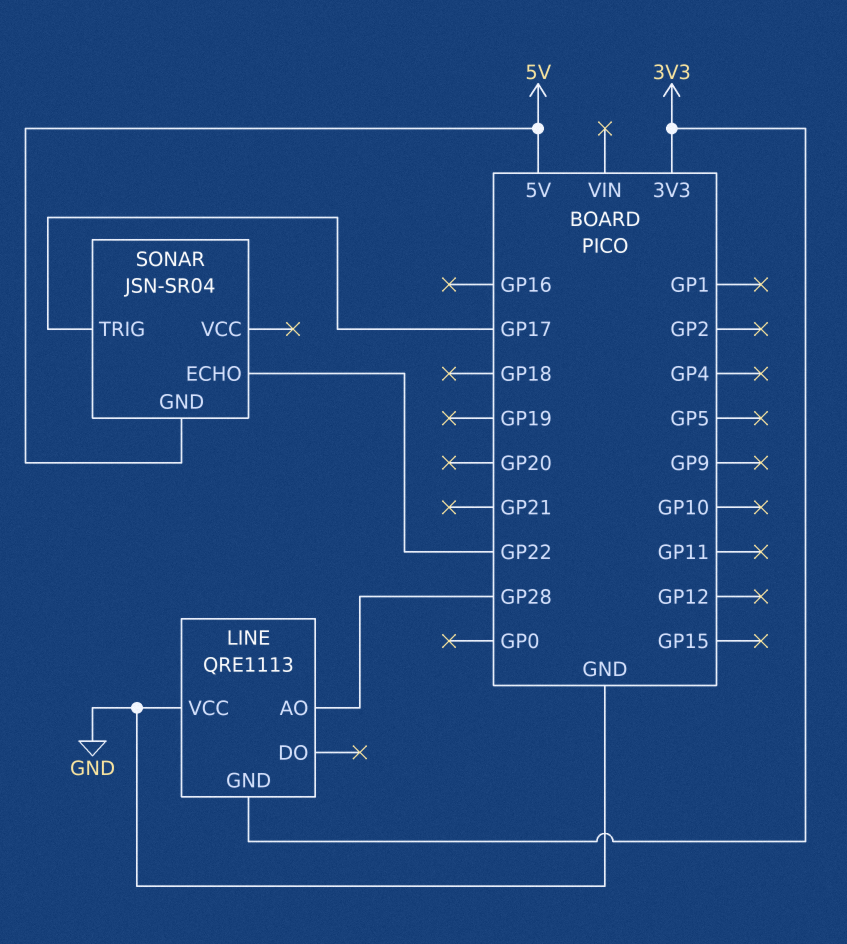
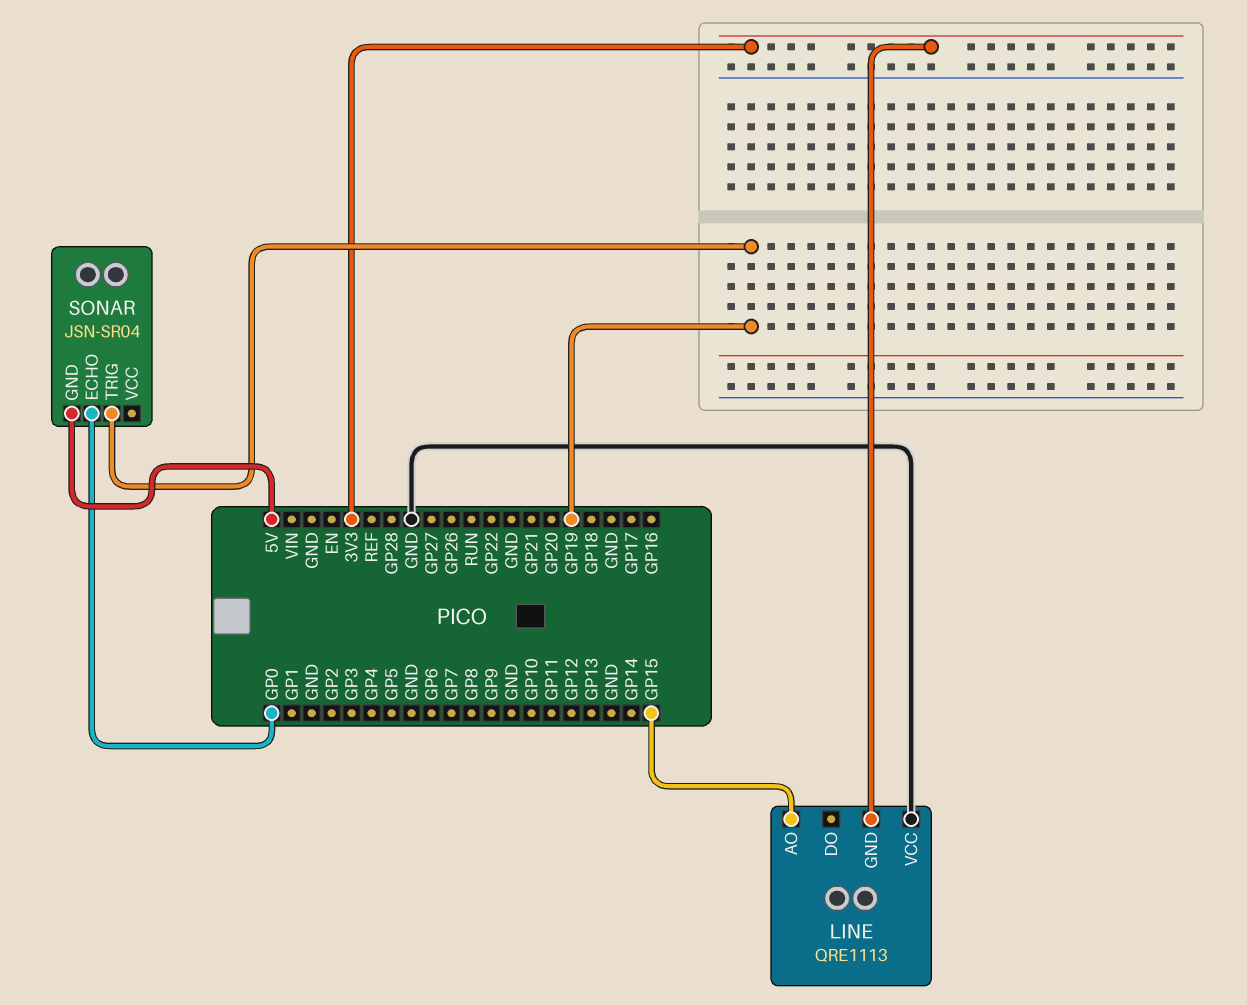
LINE pin AO: GP28 -> GP15
SONAR pin ECHO: GP22 -> GP0
SONAR pin TRIG: GP17 -> GP19

